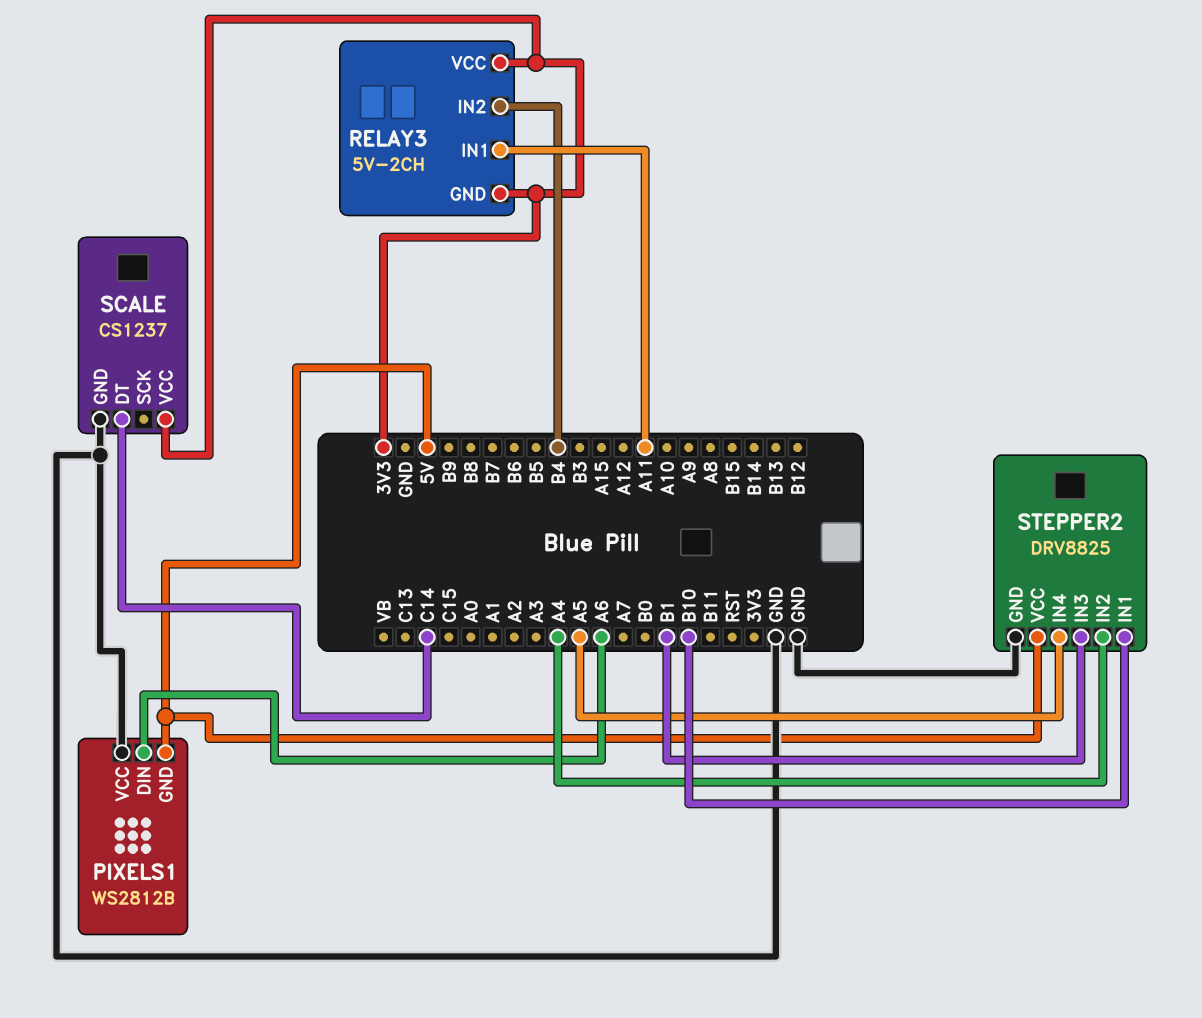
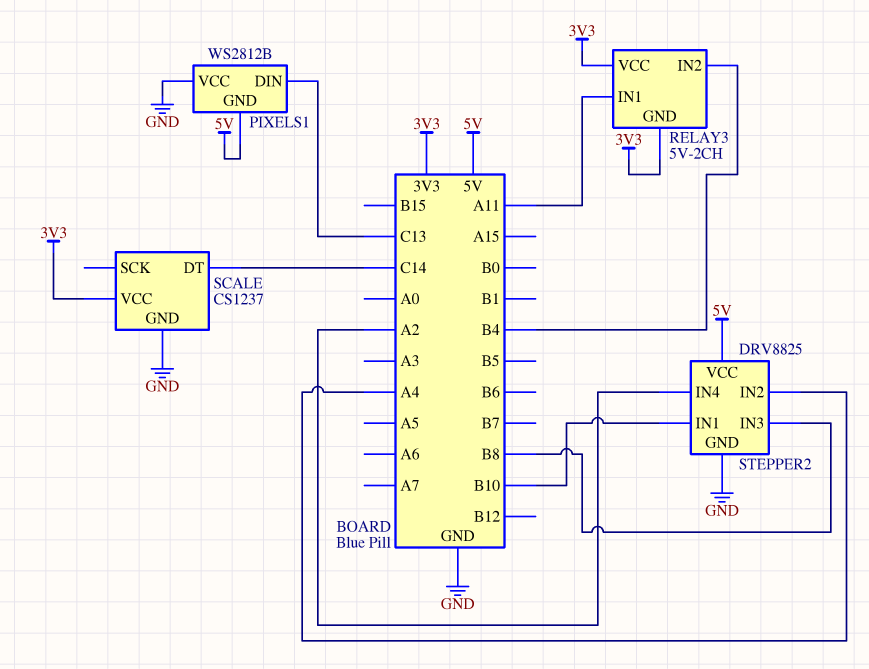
PIXELS1 pin DIN: A6 -> C13
STEPPER2 pin IN3: B1 -> B8
STEPPER2 pin IN4: A5 -> A2

